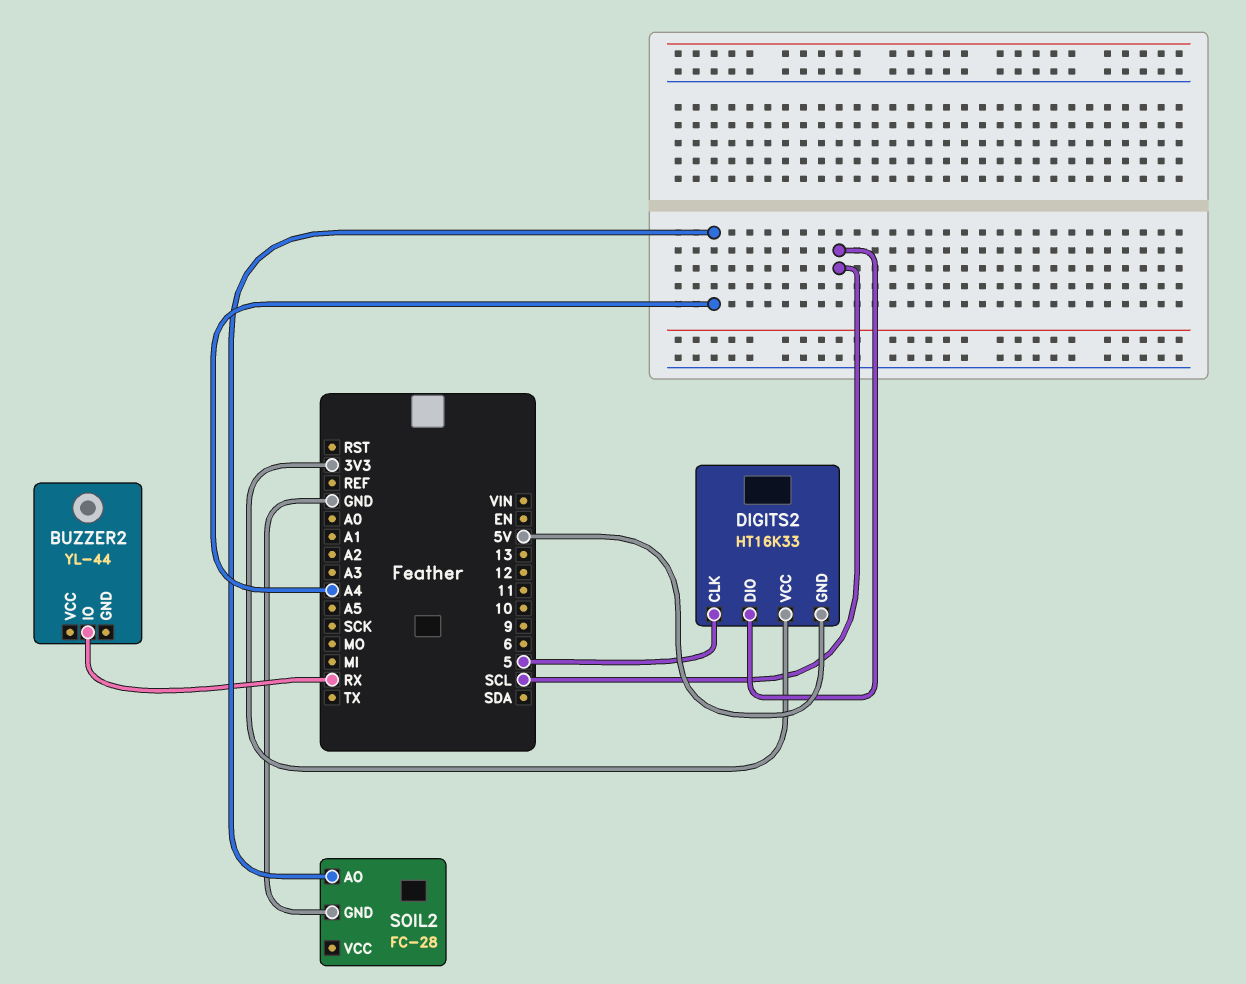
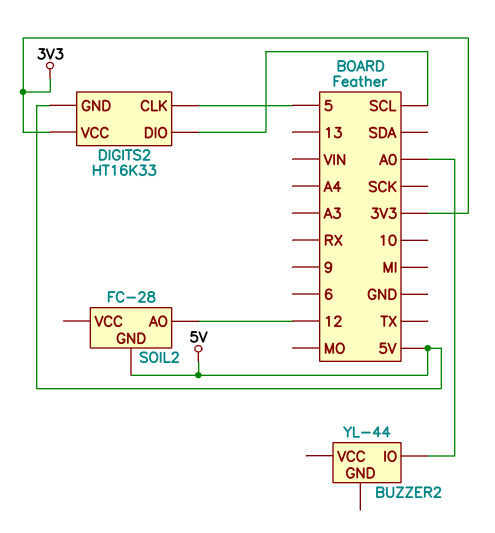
BUZZER2 pin IO: RX -> A0
SOIL2 pin AO: A4 -> 12
SOIL2 pin GND: GND -> 5V

